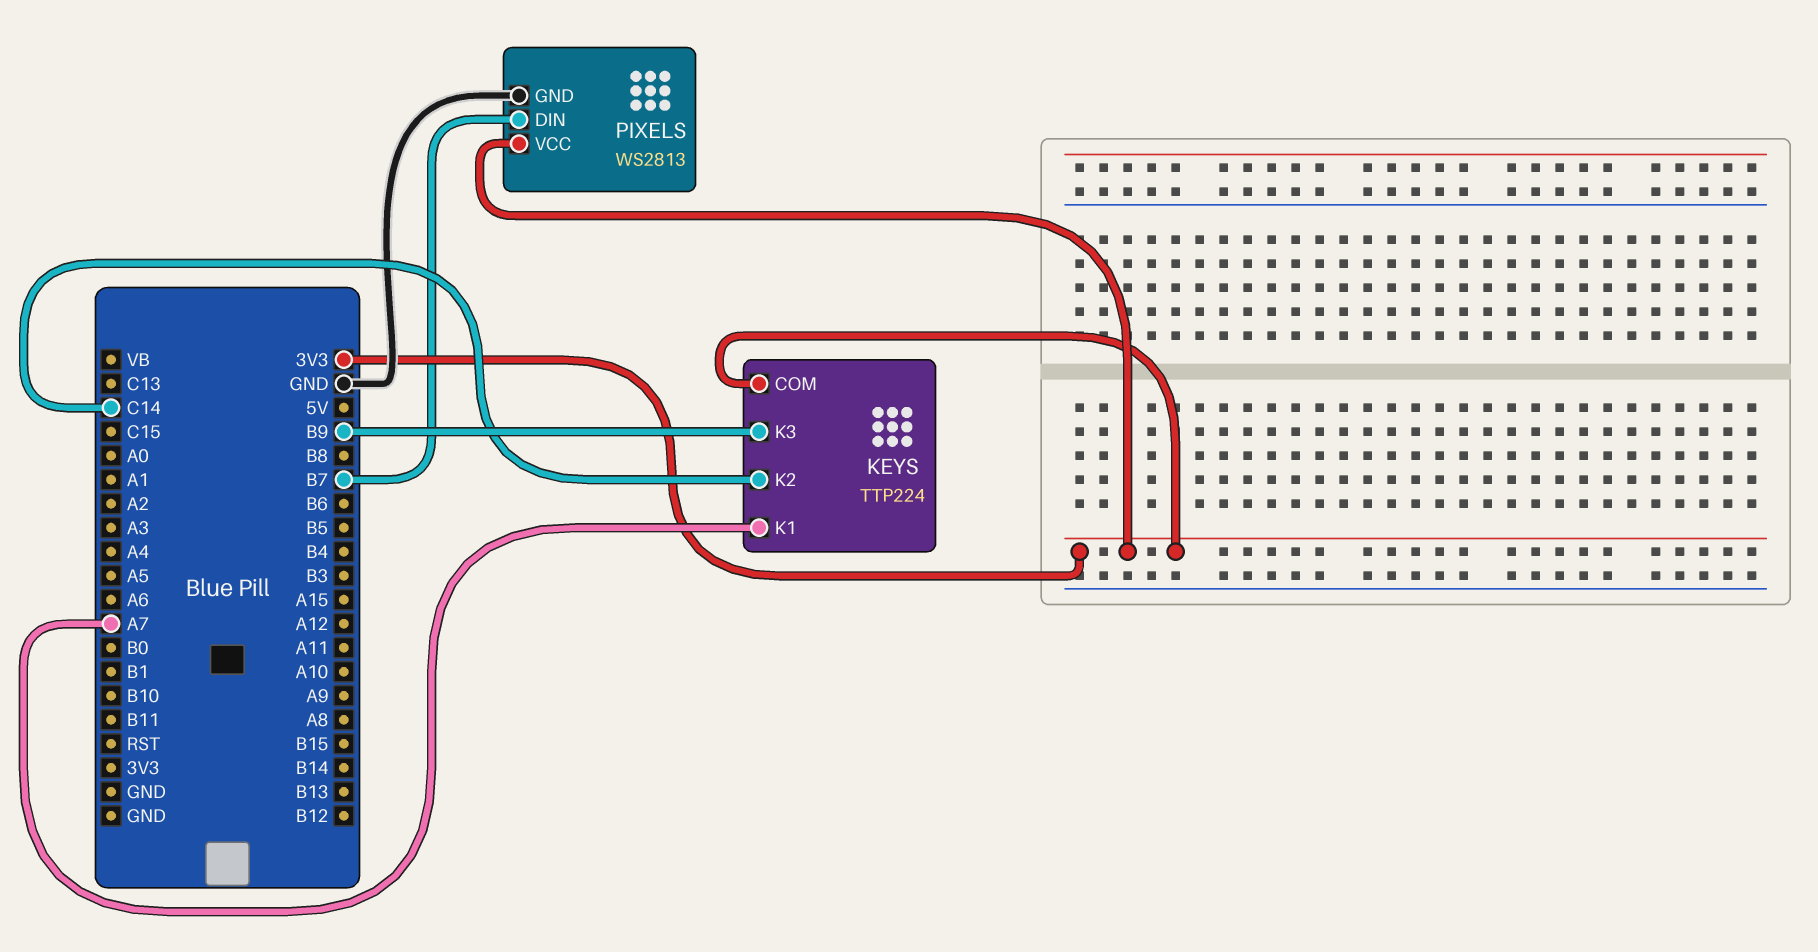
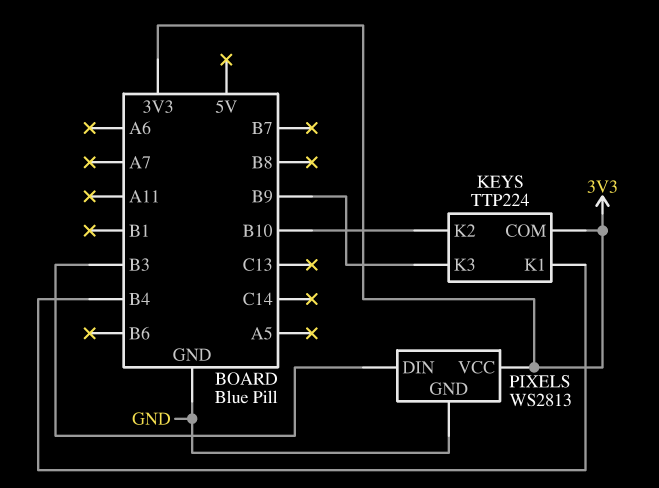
KEYS pin K1: A7 -> B4
KEYS pin K2: C14 -> B10
PIXELS pin DIN: B7 -> B3

